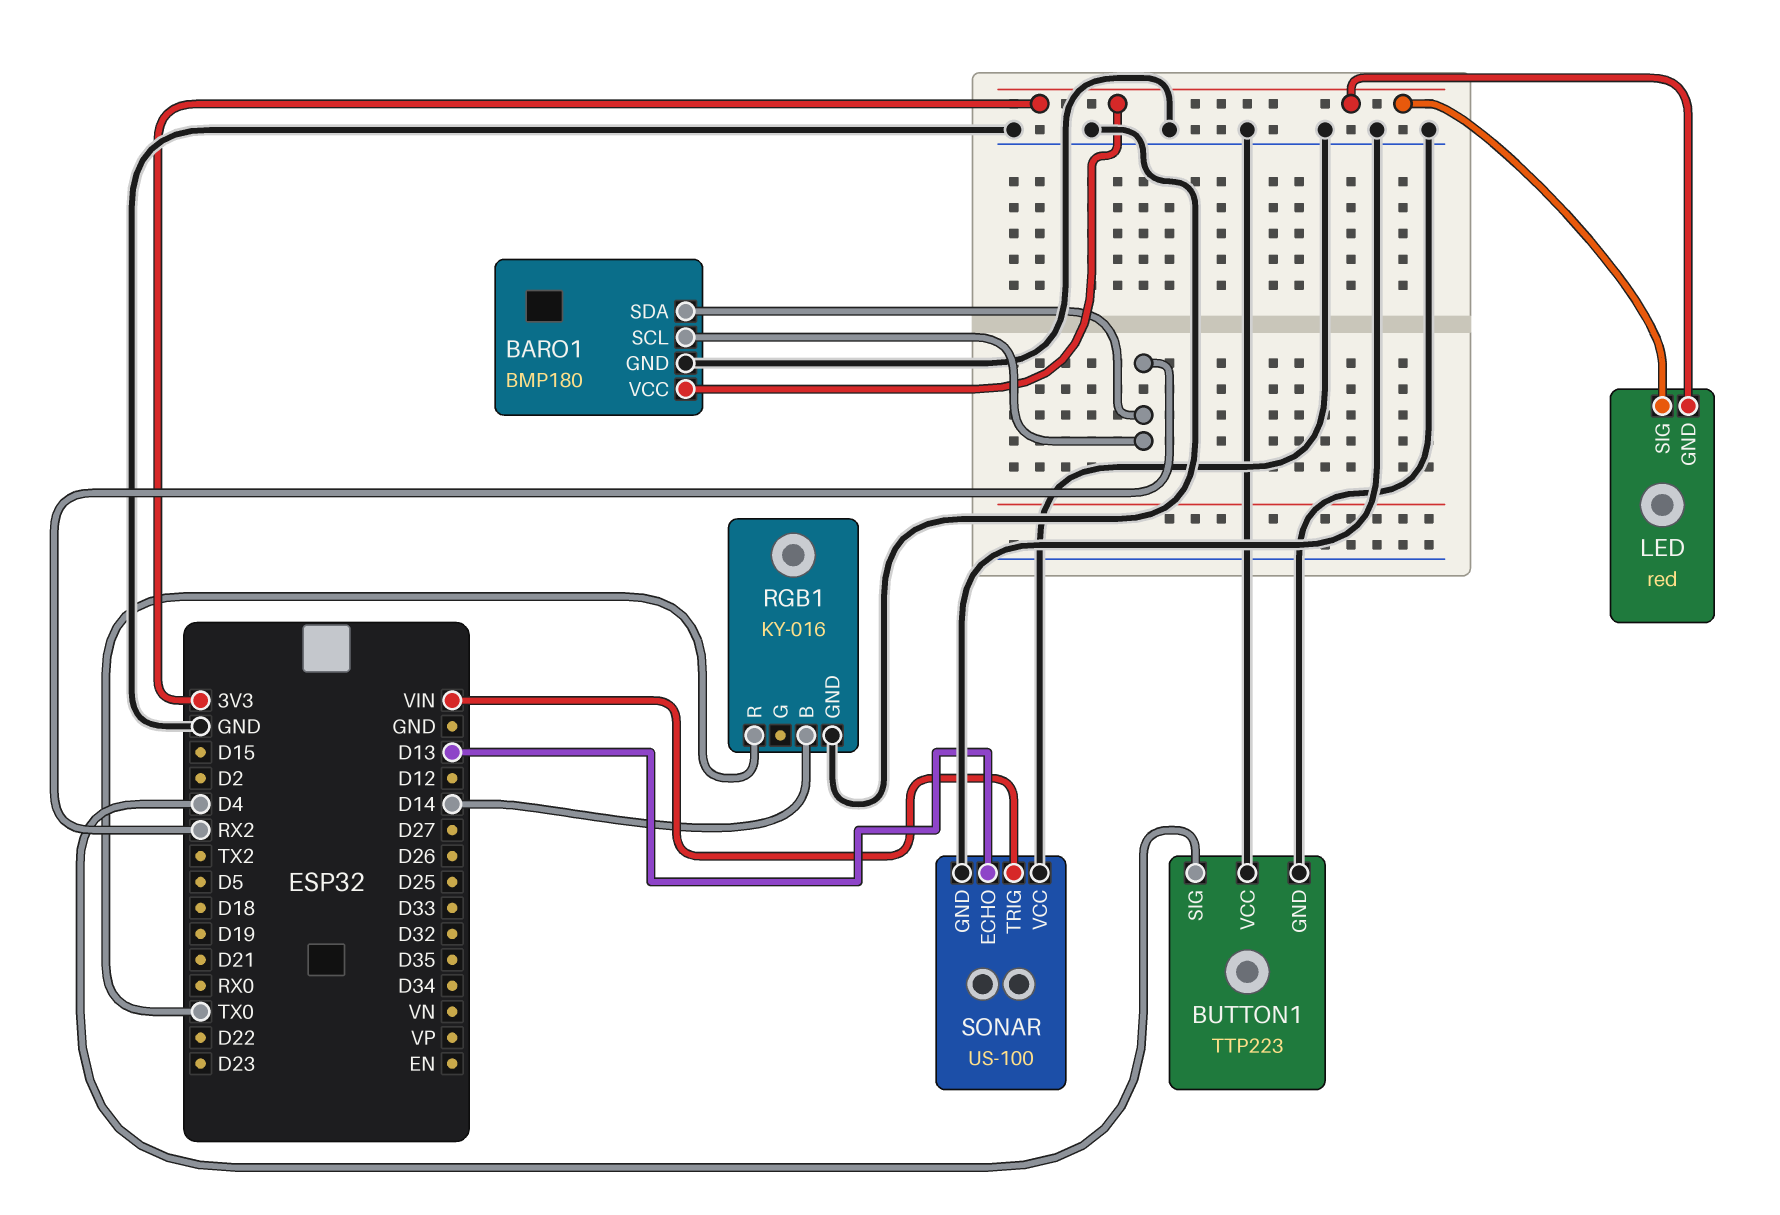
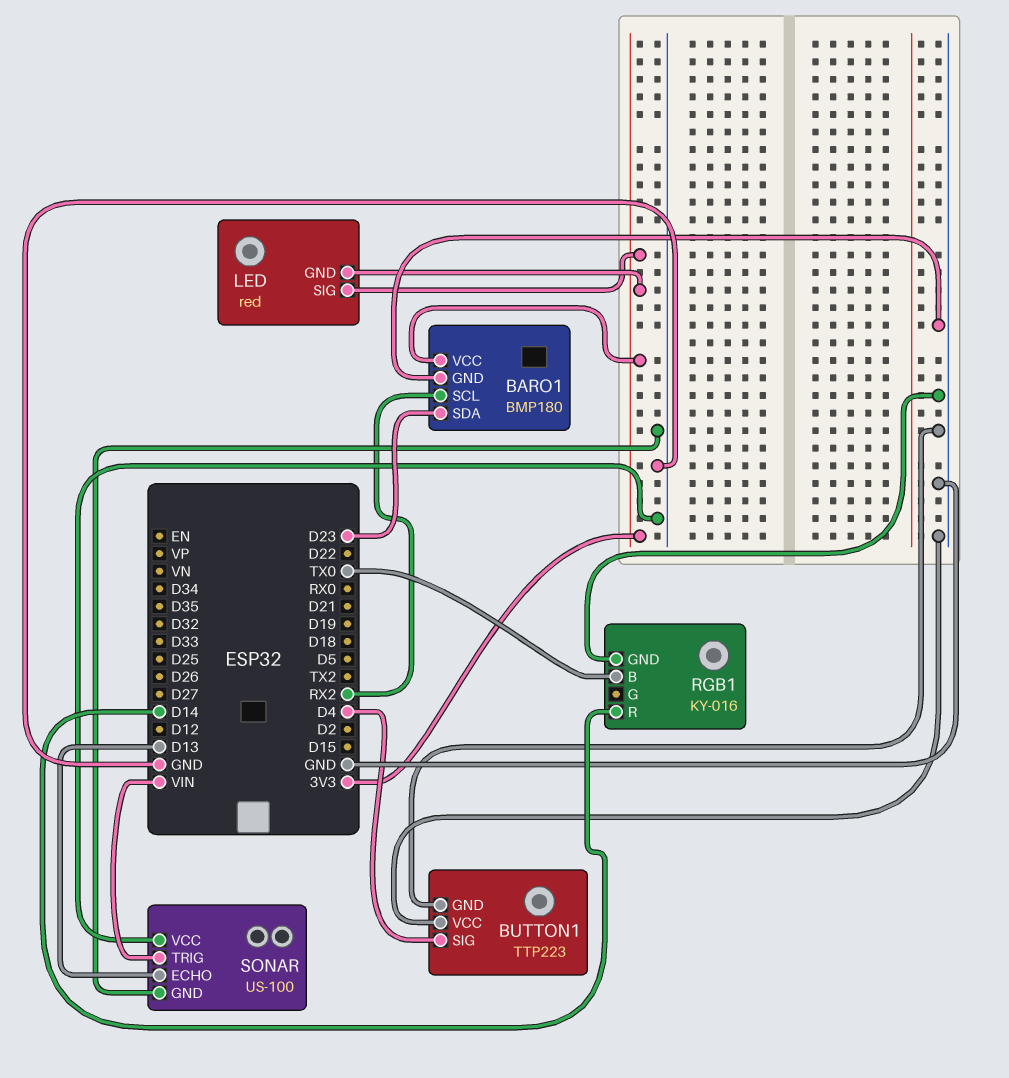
BARO1 pin SDA: RX2 -> D23
RGB1 pin B: D14 -> TX0
RGB1 pin R: TX0 -> D14

